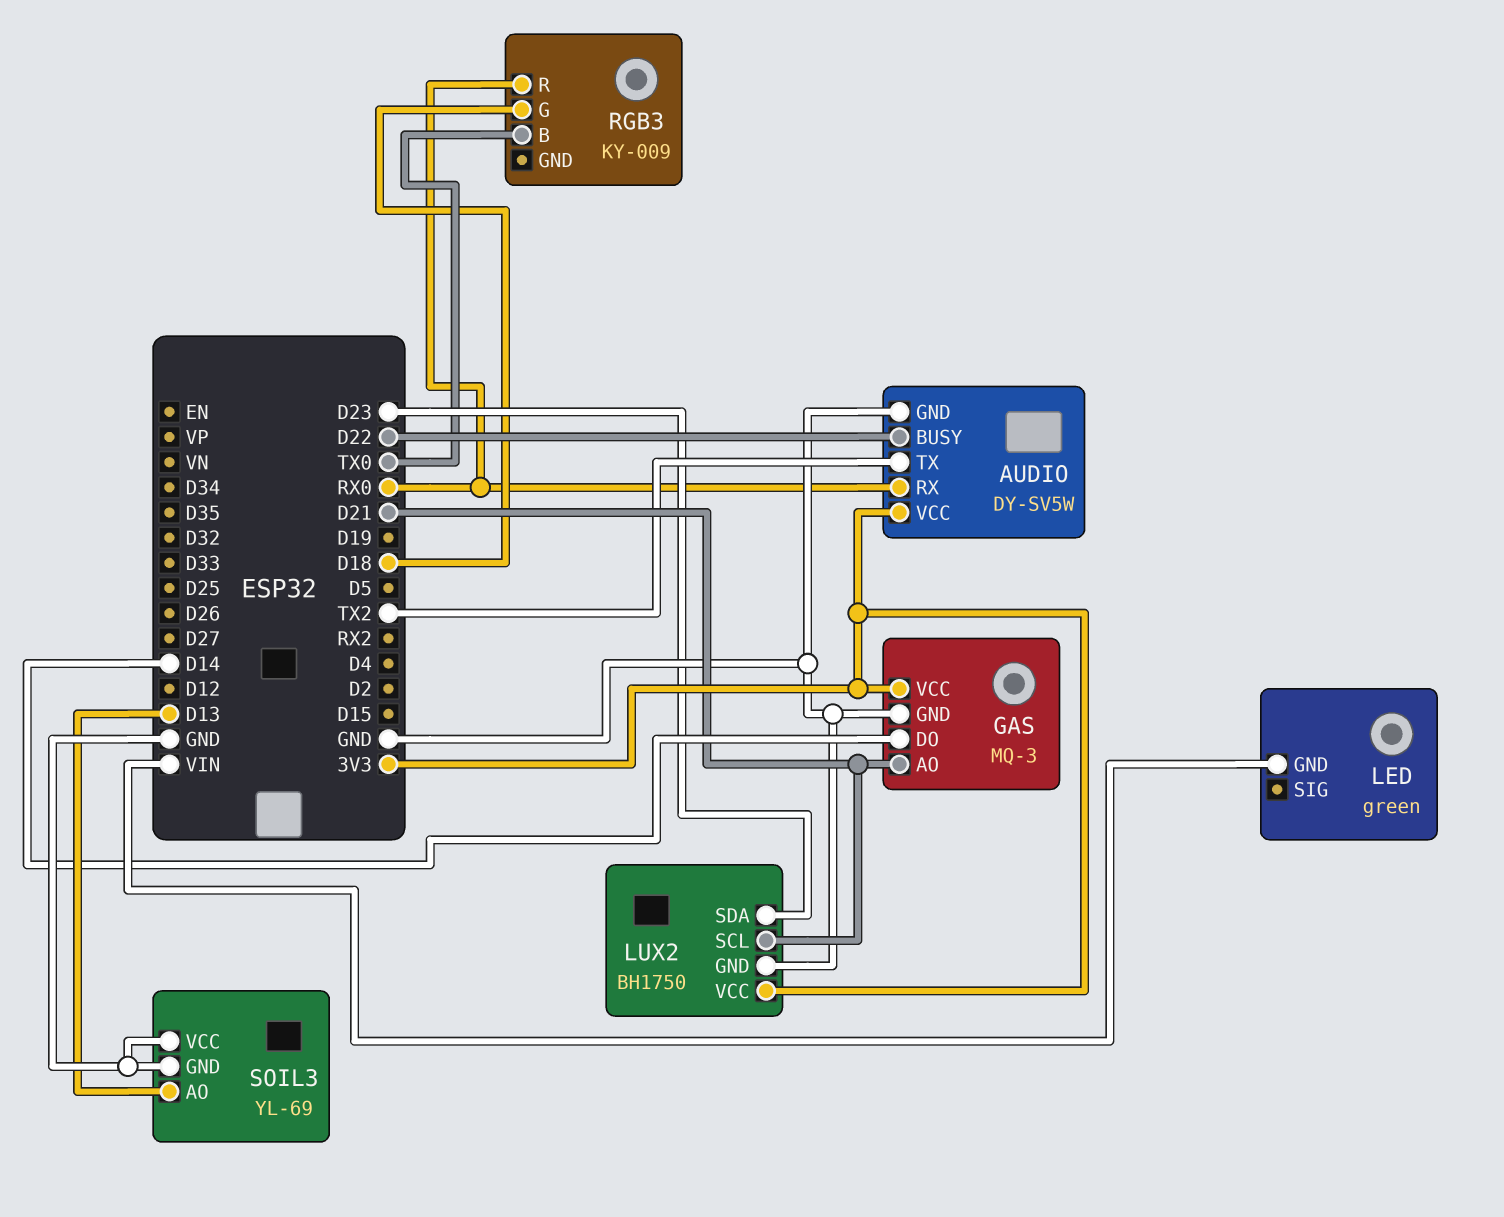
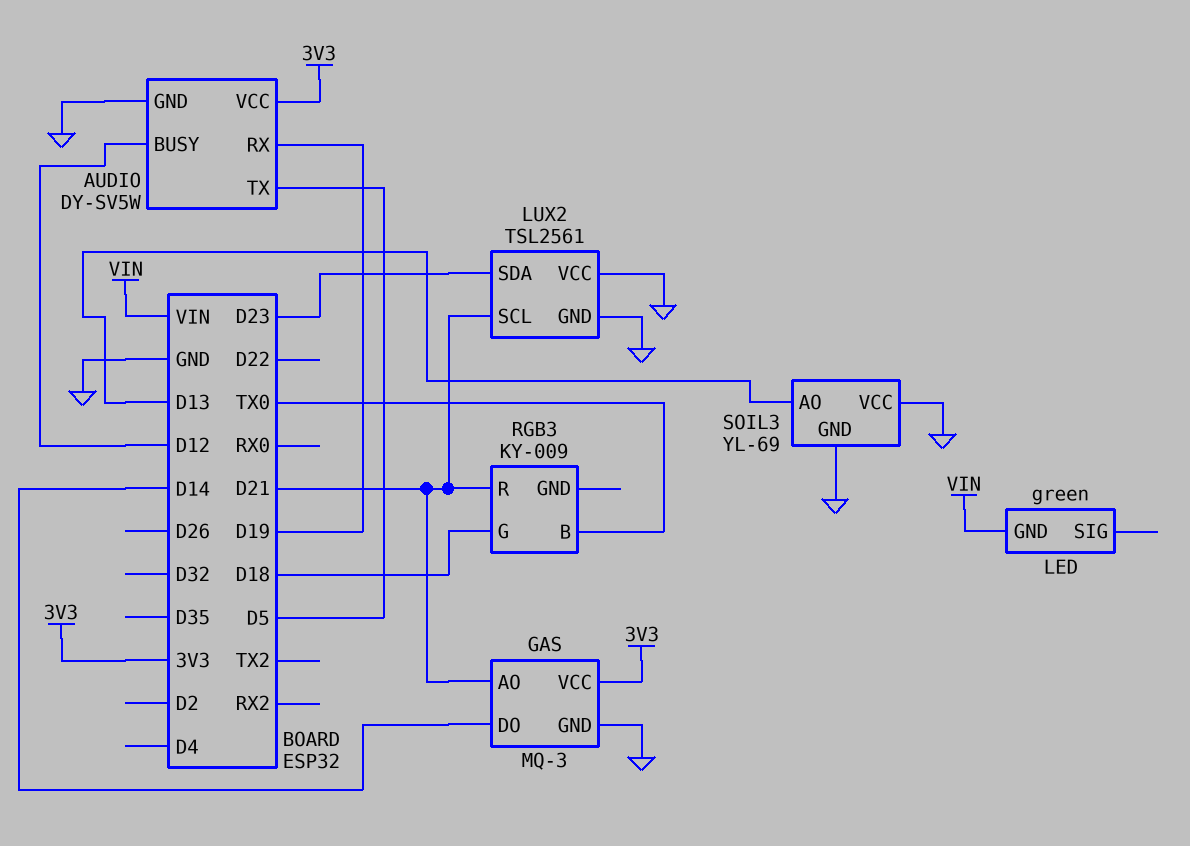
AUDIO pin BUSY: D22 -> D12
AUDIO pin RX: RX0 -> D19
AUDIO pin TX: TX2 -> D5
LUX2: BH1750 -> TSL2561
LUX2 pin VCC: 3V3 -> GND
RGB3 pin R: RX0 -> D21

